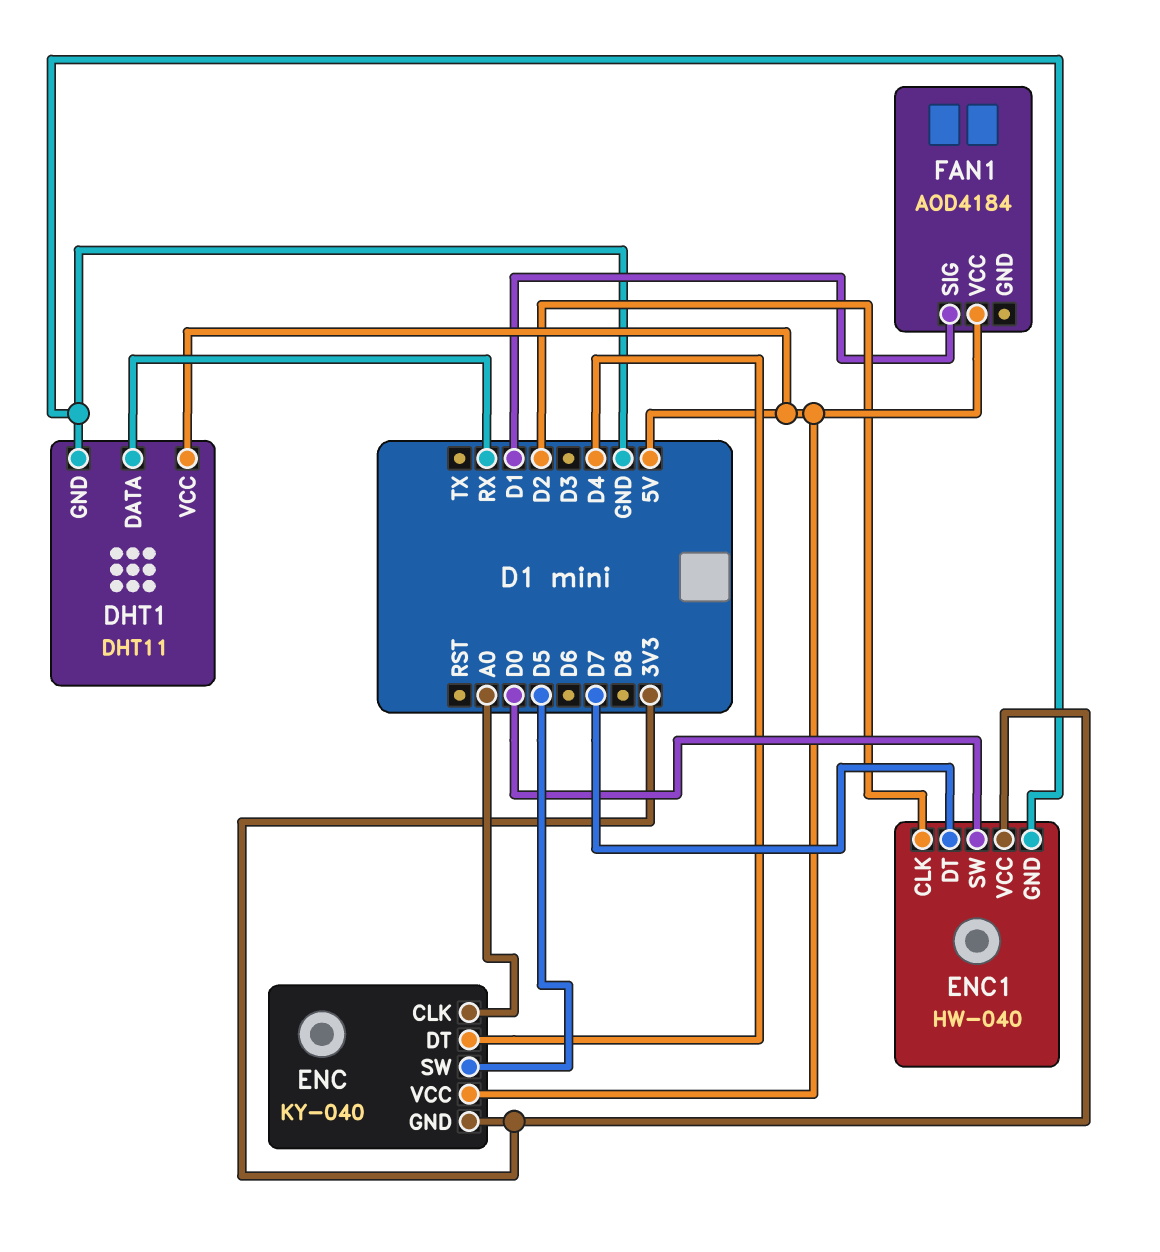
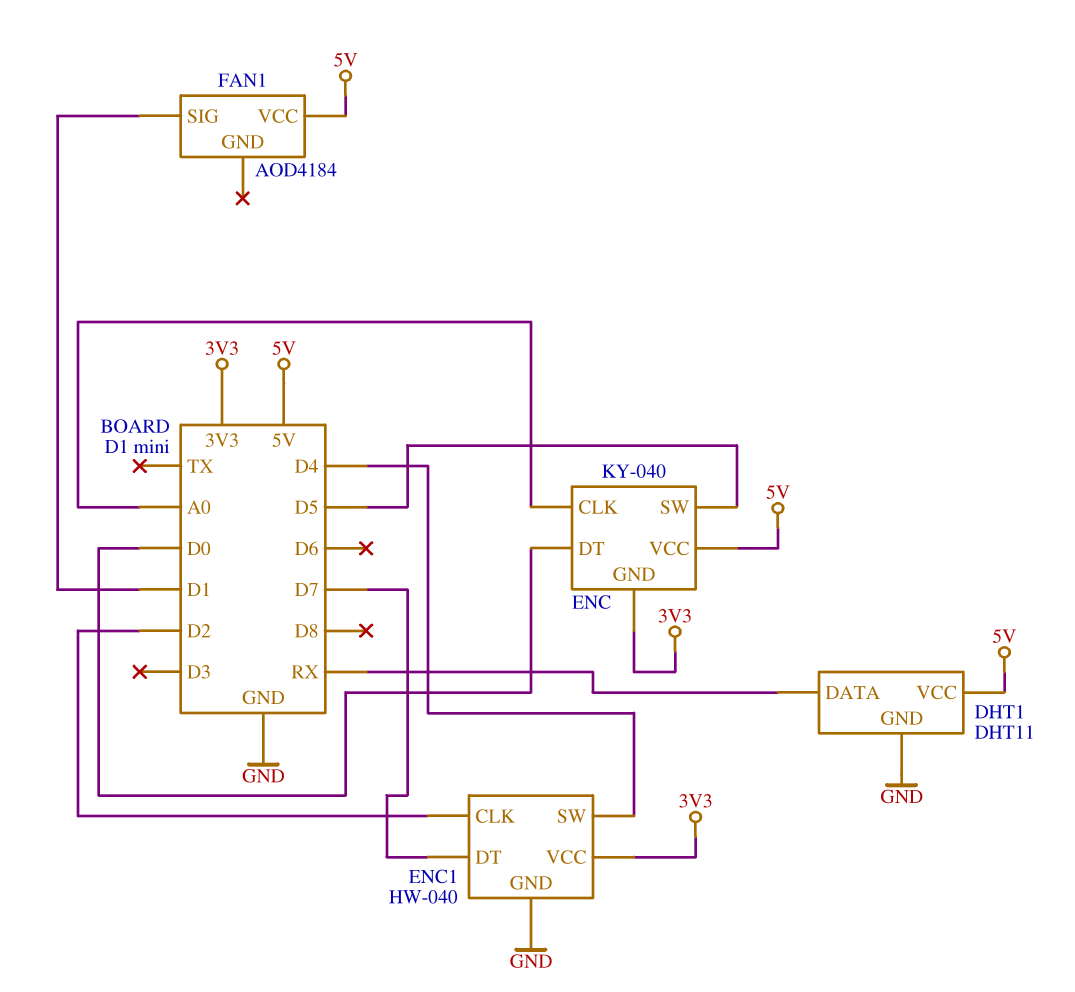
ENC pin DT: D4 -> D0
ENC1 pin SW: D0 -> D4

